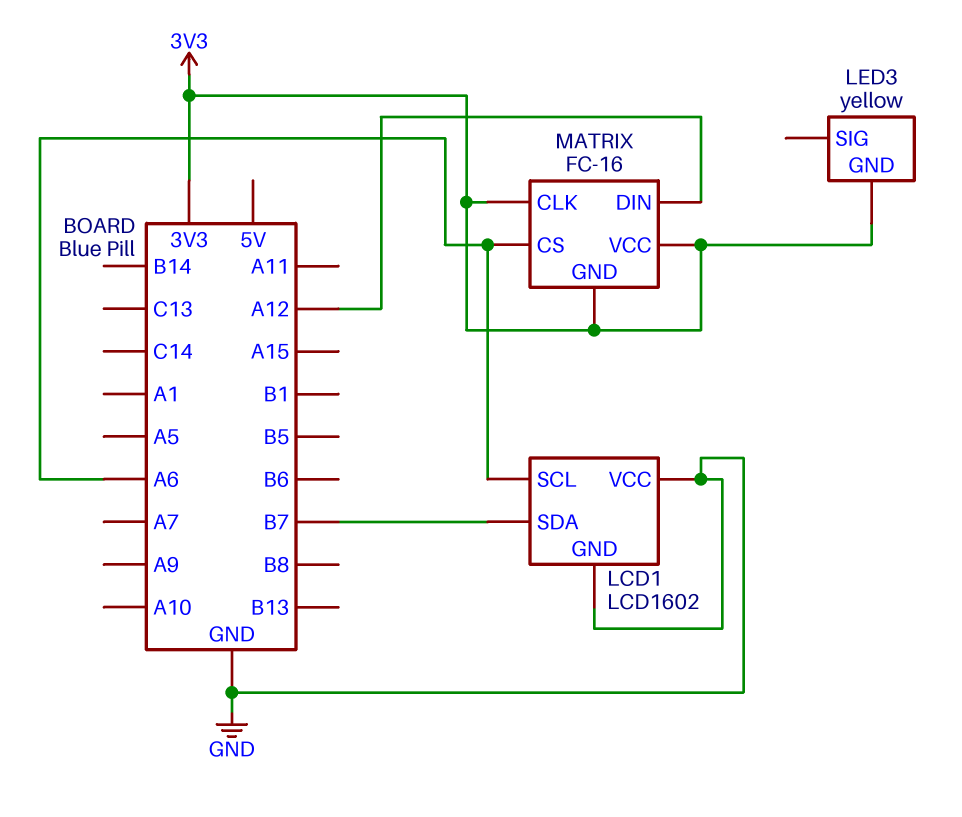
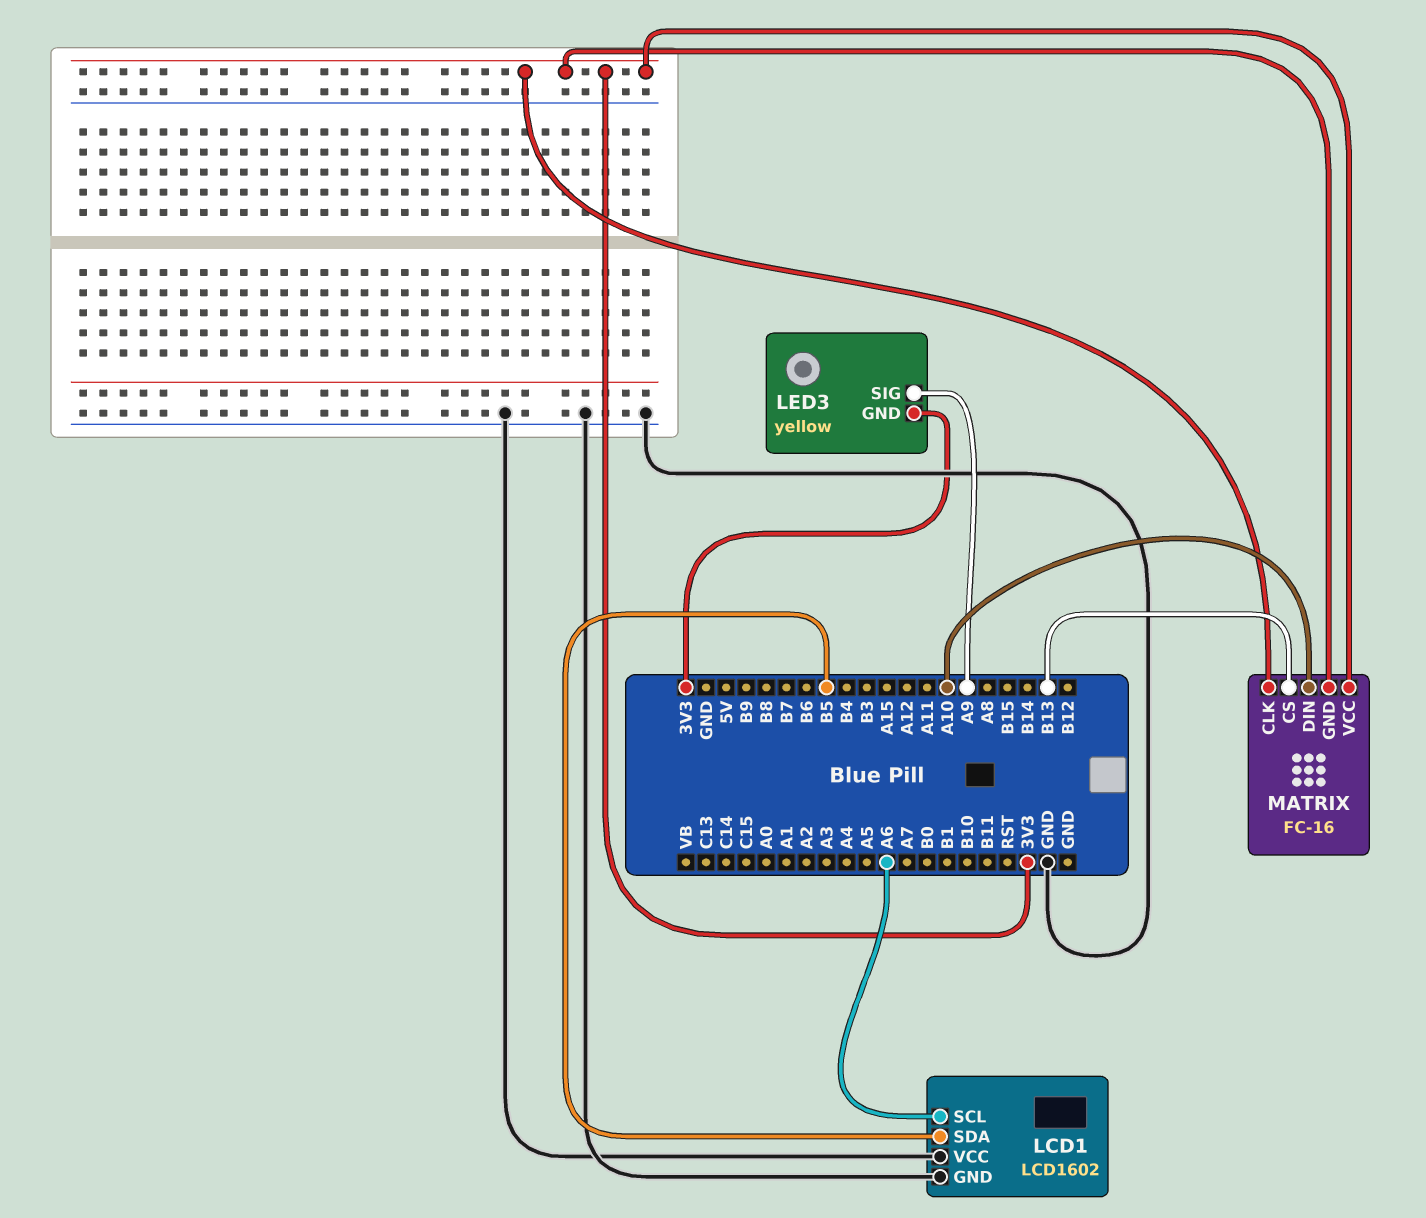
LCD1 pin SDA: B7 -> B5
LED3 pin SIG: none -> A9
MATRIX pin CS: A6 -> B13
MATRIX pin DIN: A12 -> A10

